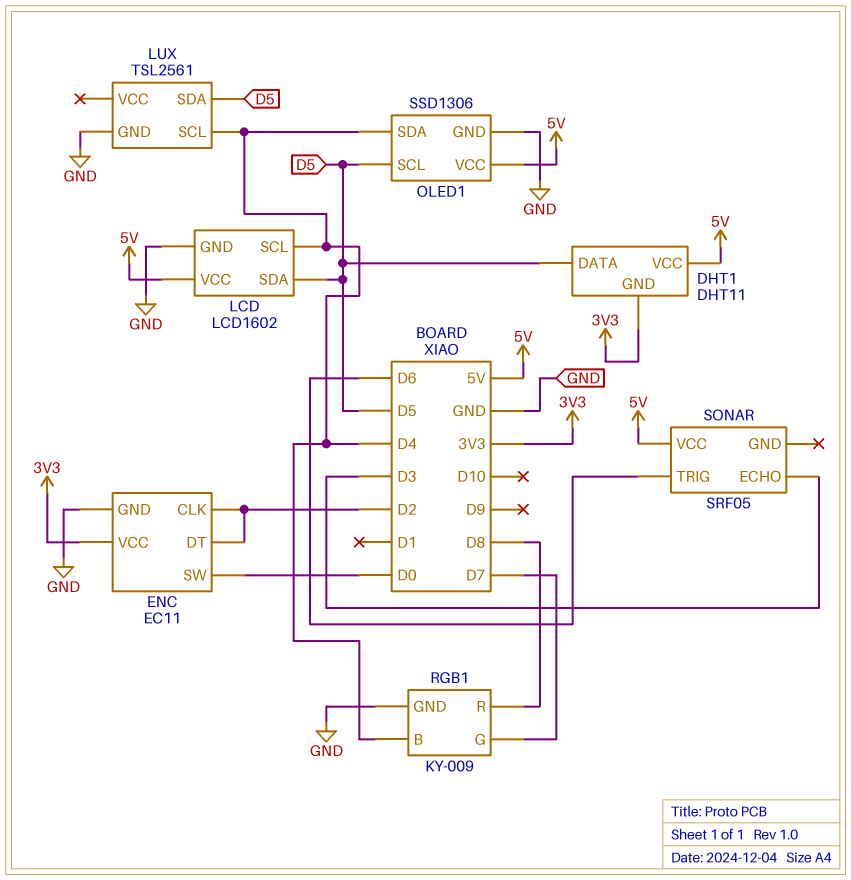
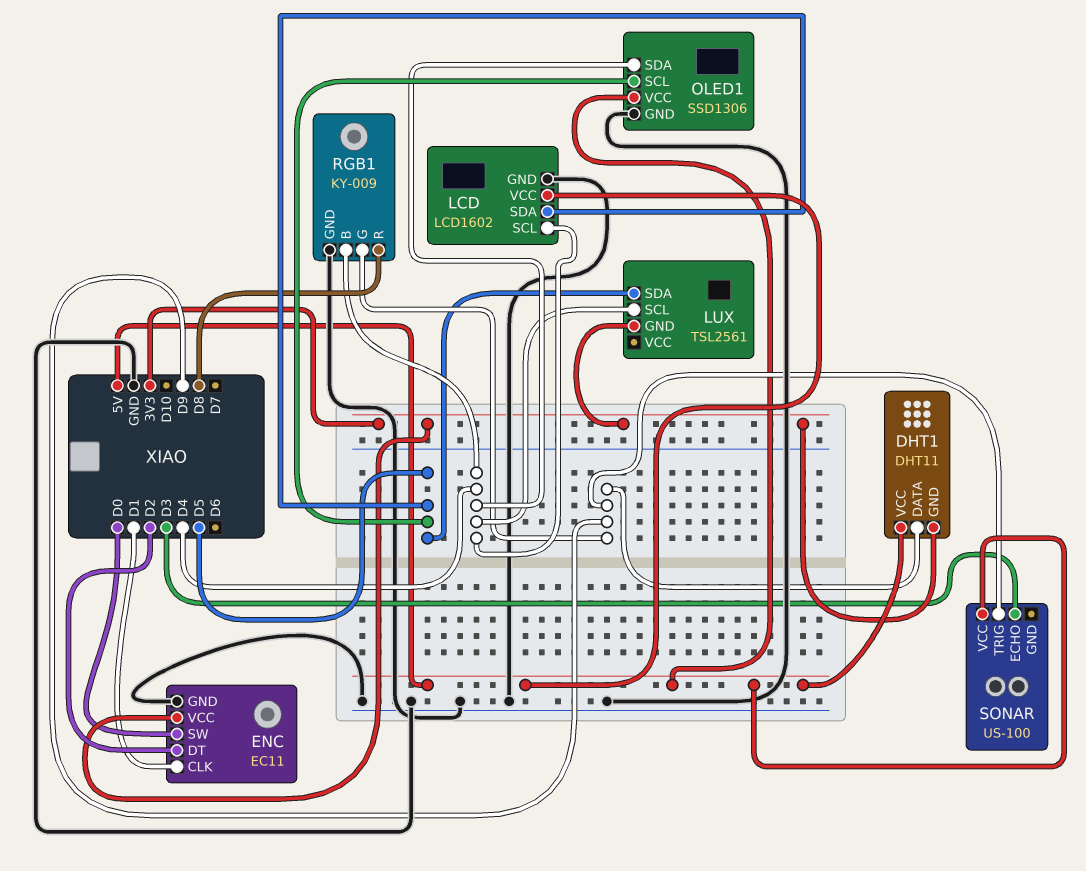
DHT1 pin DATA: D5 -> D9
ENC pin CLK: D2 -> D1
LUX pin GND: GND -> 3V3
RGB1 pin G: D7 -> D9
SONAR: SRF05 -> US-100
SONAR pin TRIG: D6 -> D9

